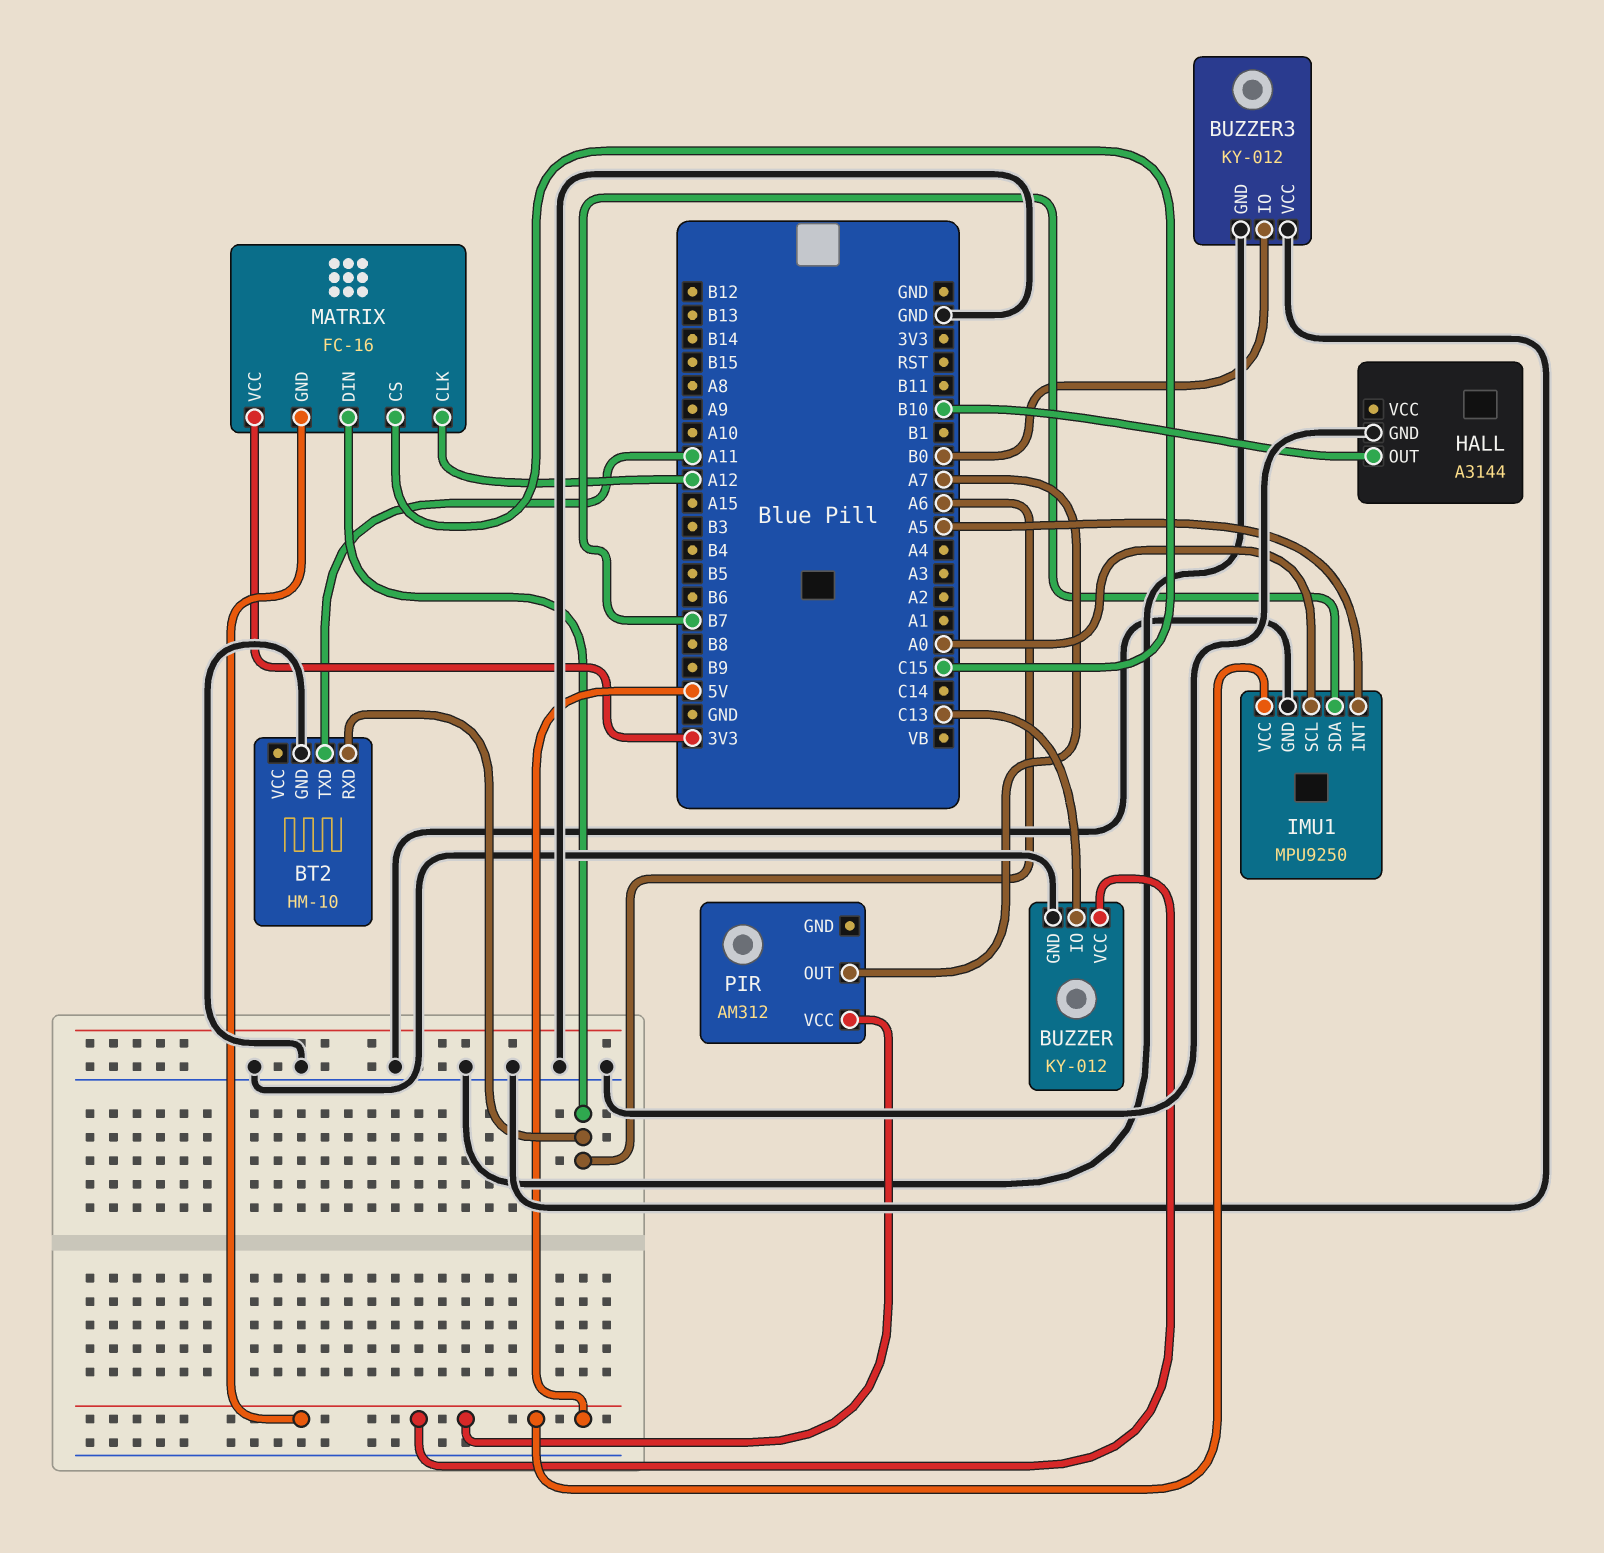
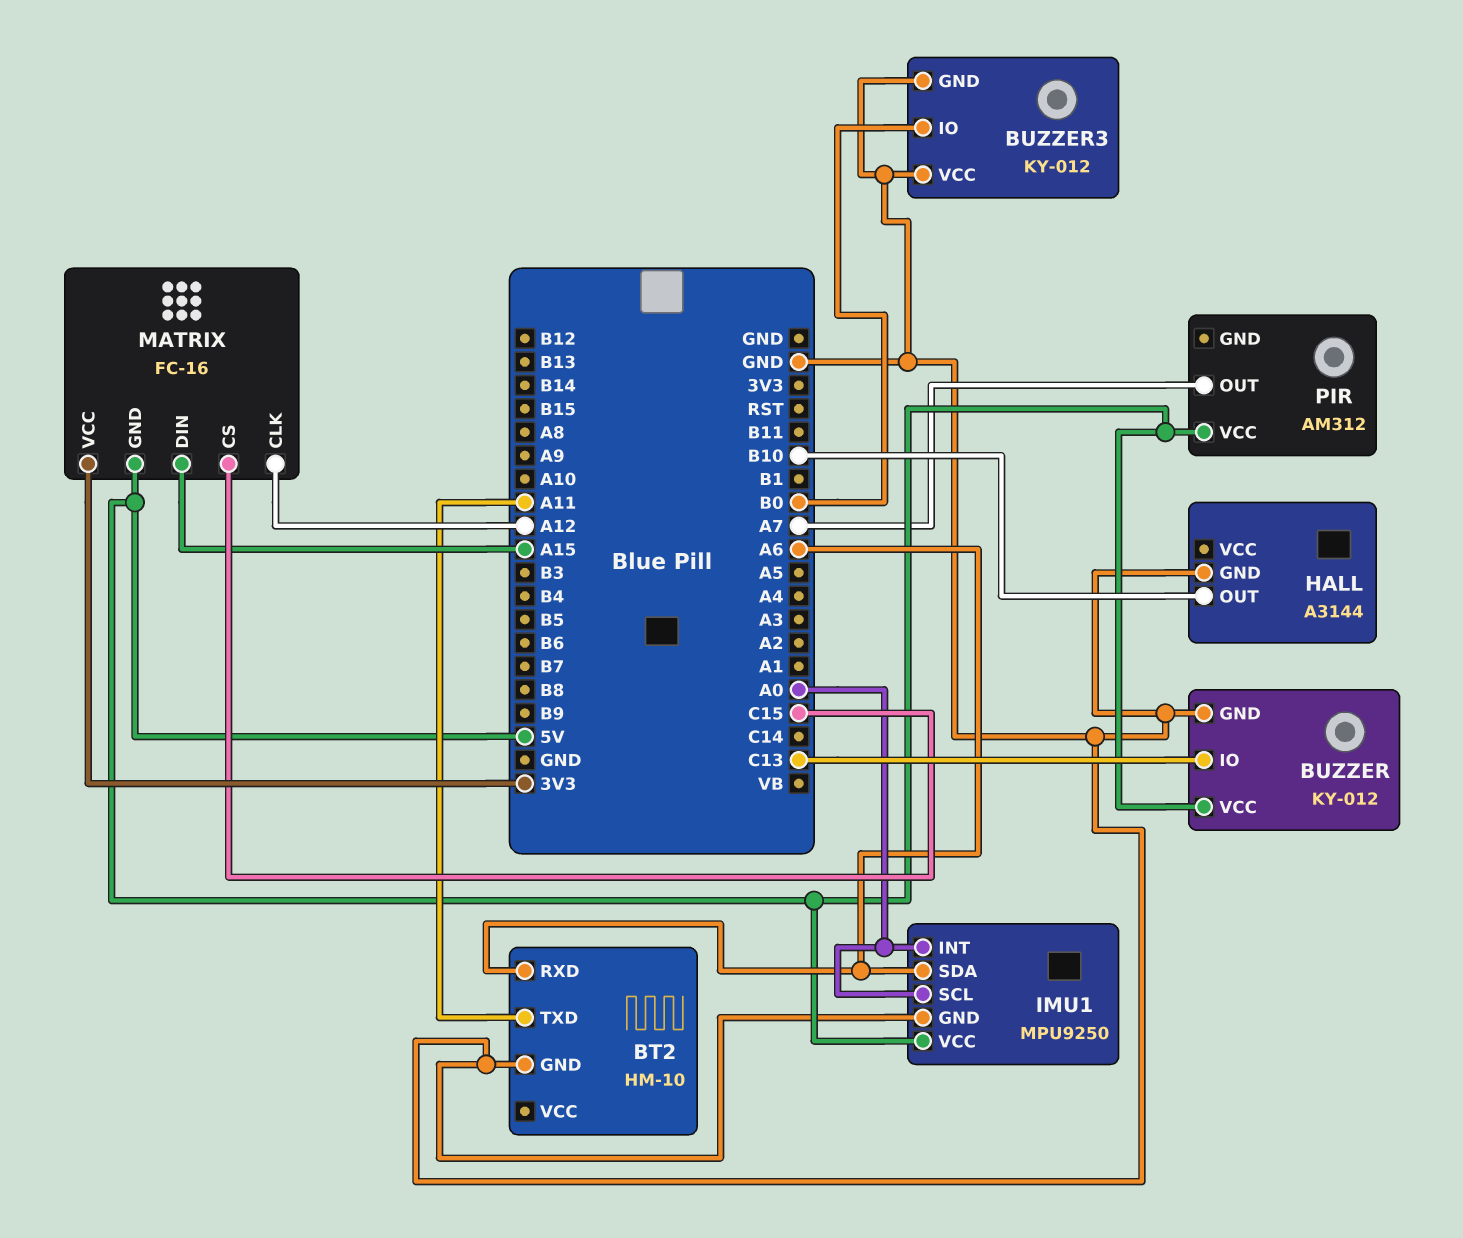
IMU1 pin INT: A5 -> A0
IMU1 pin SDA: B7 -> A6
MATRIX pin DIN: A6 -> A15

